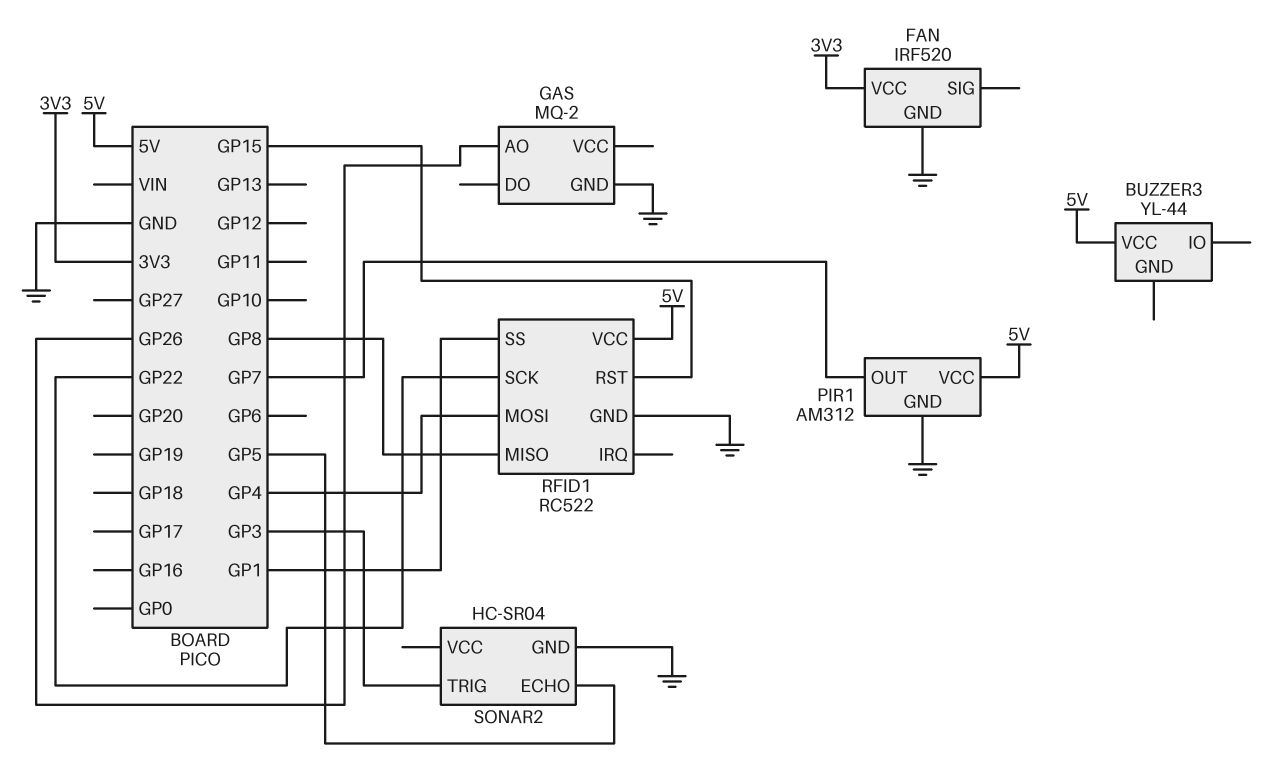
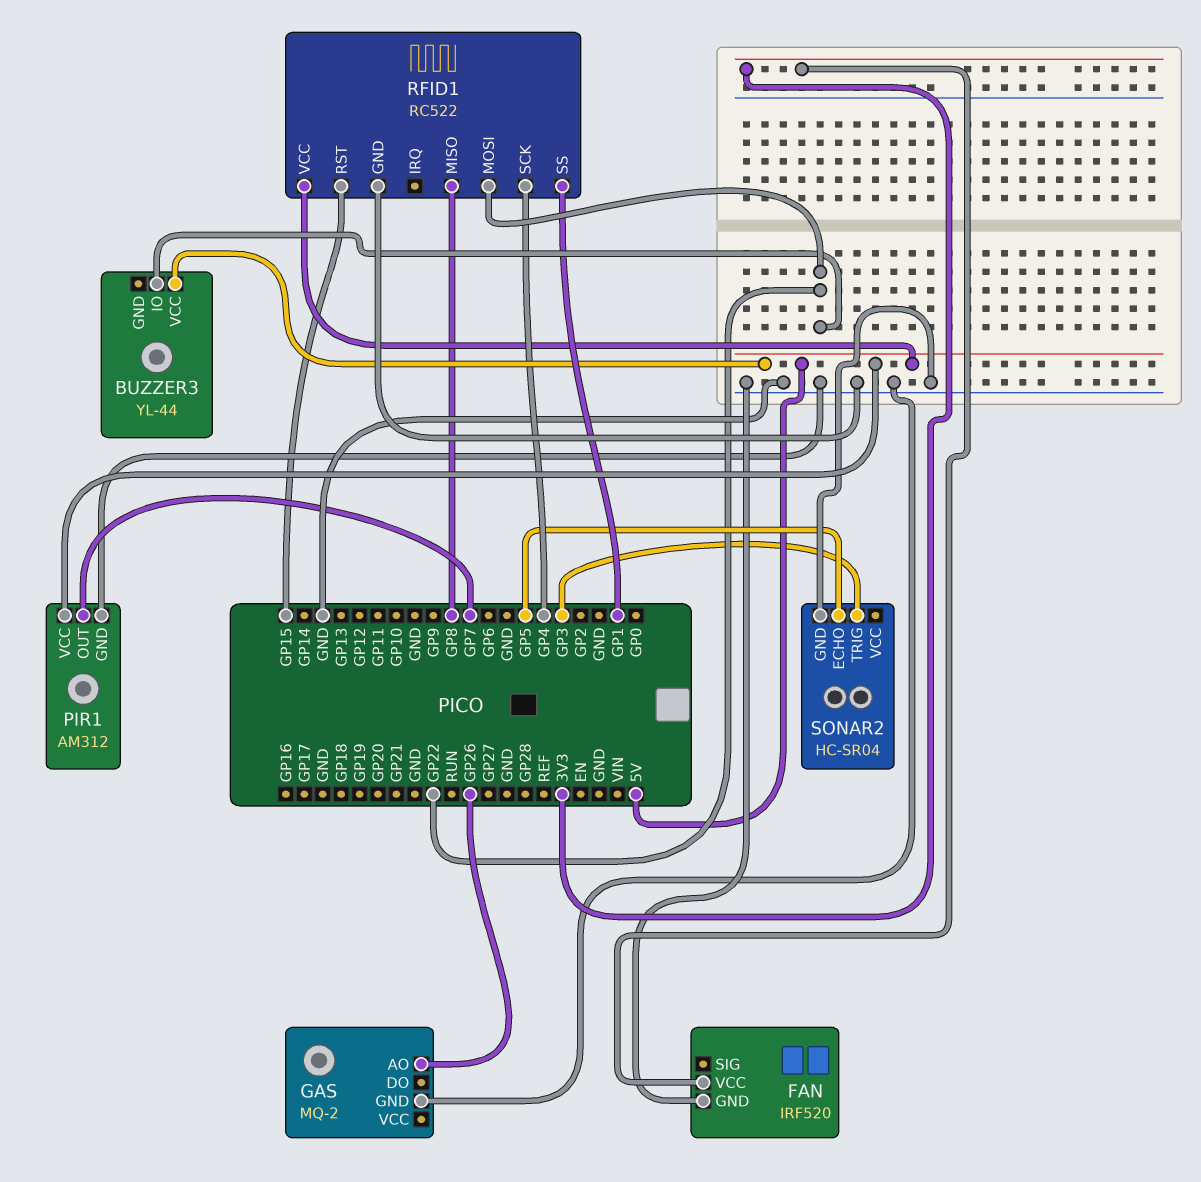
BUZZER3 pin IO: none -> GP22
RFID1 pin MOSI: GP4 -> GP22
RFID1 pin SCK: GP22 -> GP4

